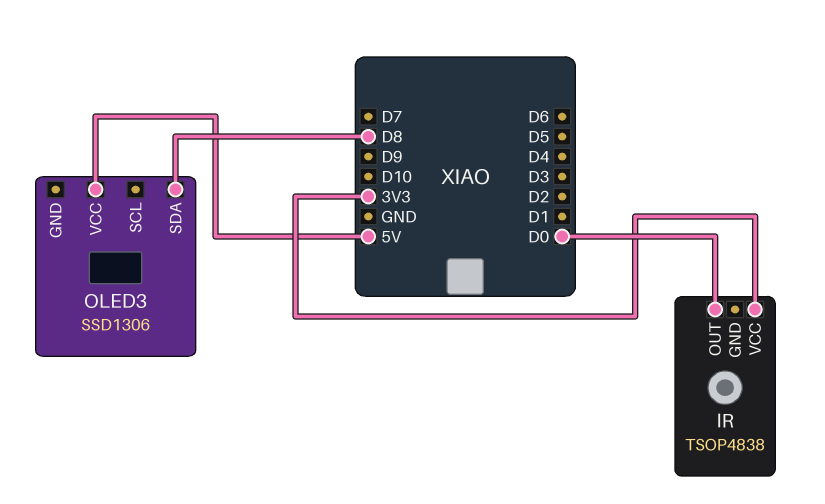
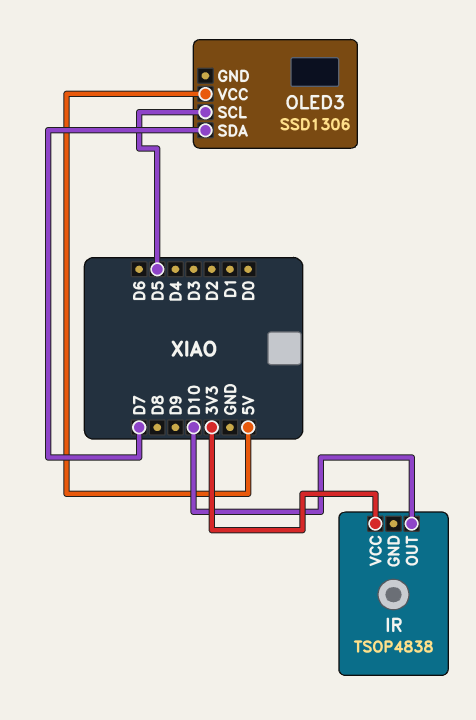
IR pin OUT: D0 -> D10
OLED3 pin SCL: none -> D5
OLED3 pin SDA: D8 -> D7

